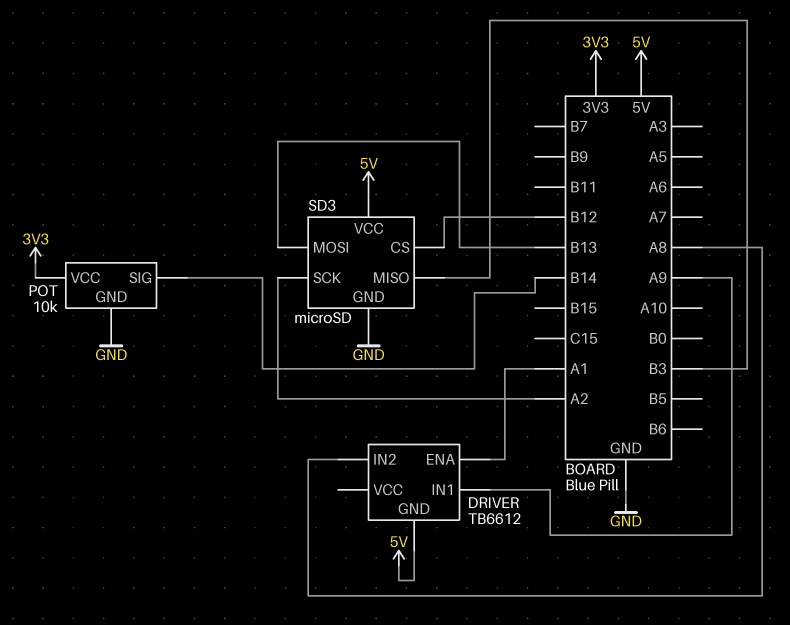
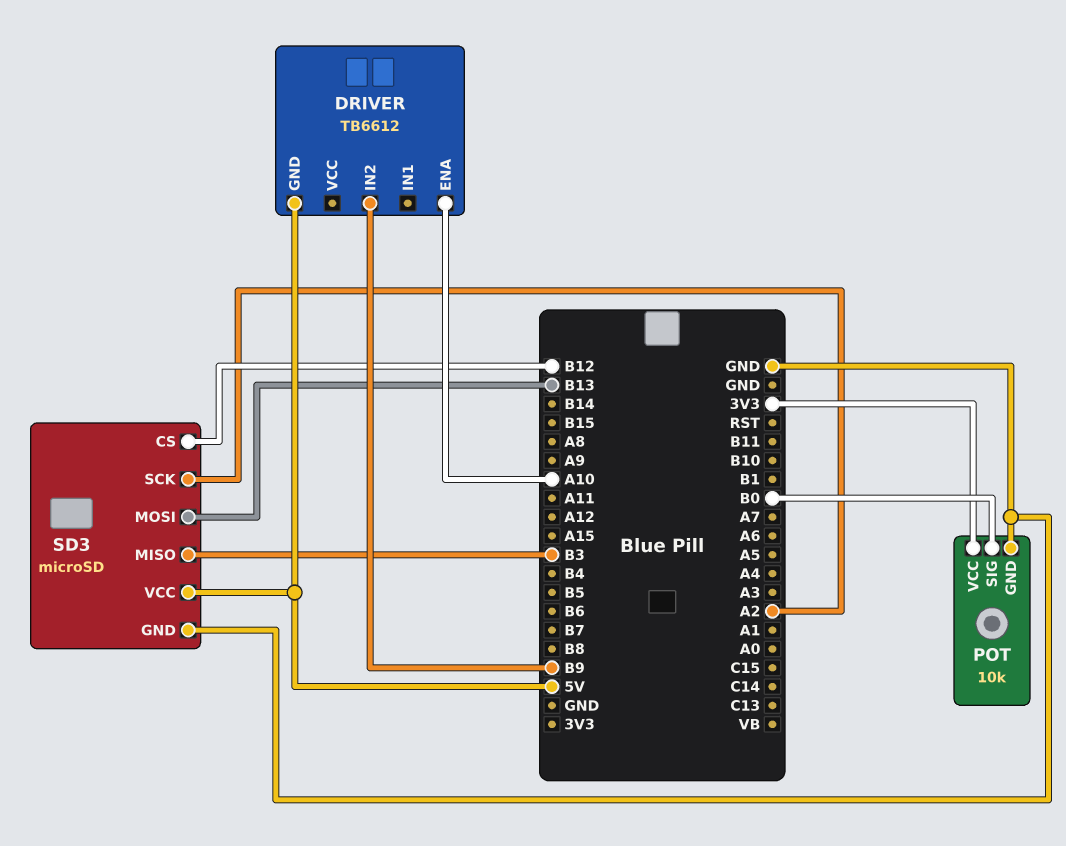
DRIVER pin ENA: A1 -> A10
DRIVER pin IN1: A9 -> none
DRIVER pin IN2: A8 -> B9
POT pin SIG: B14 -> B0

